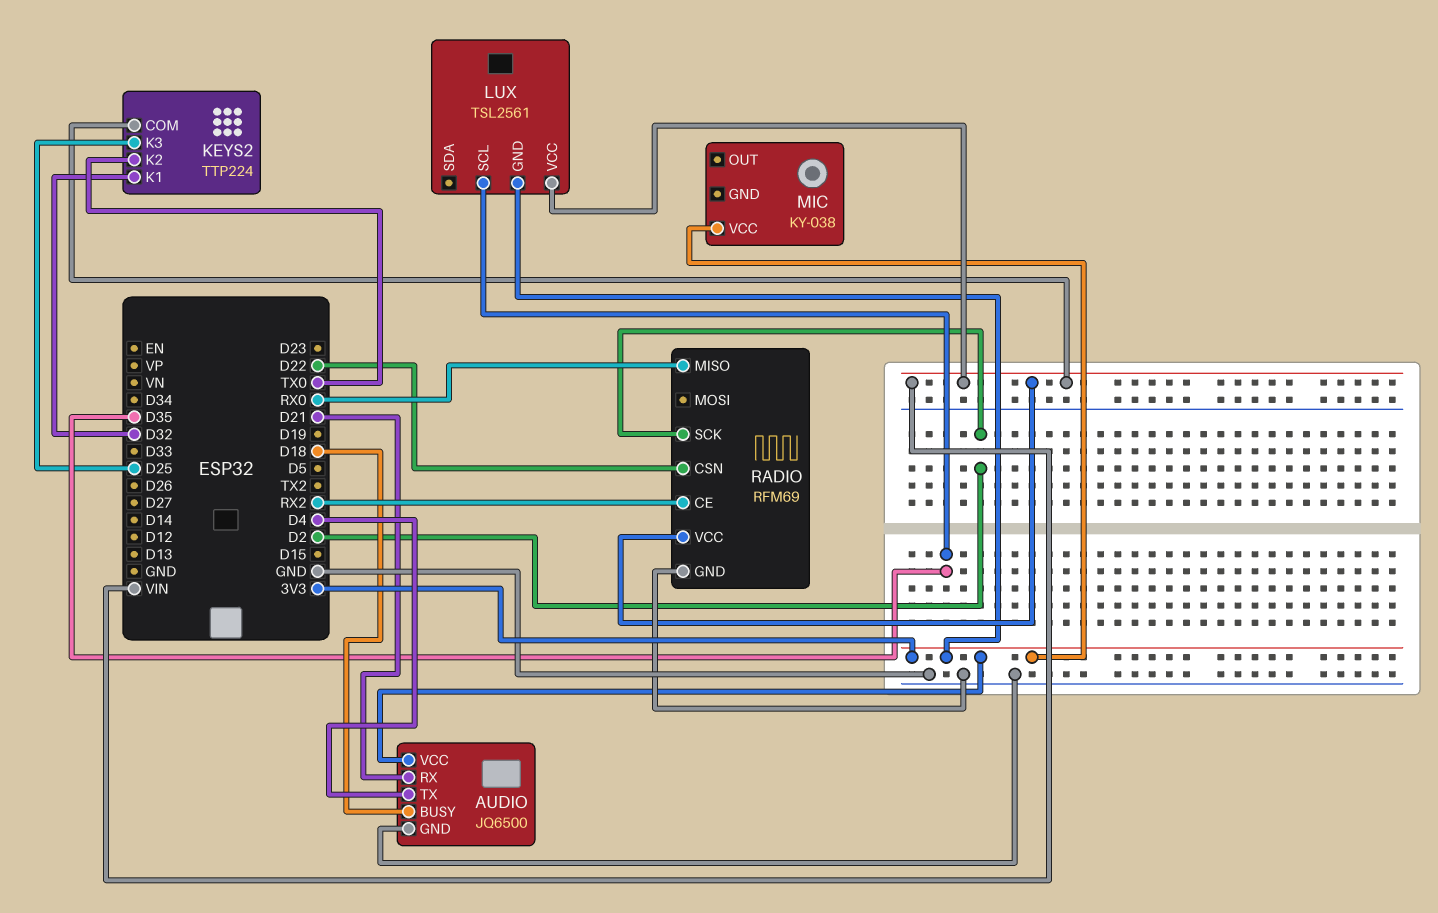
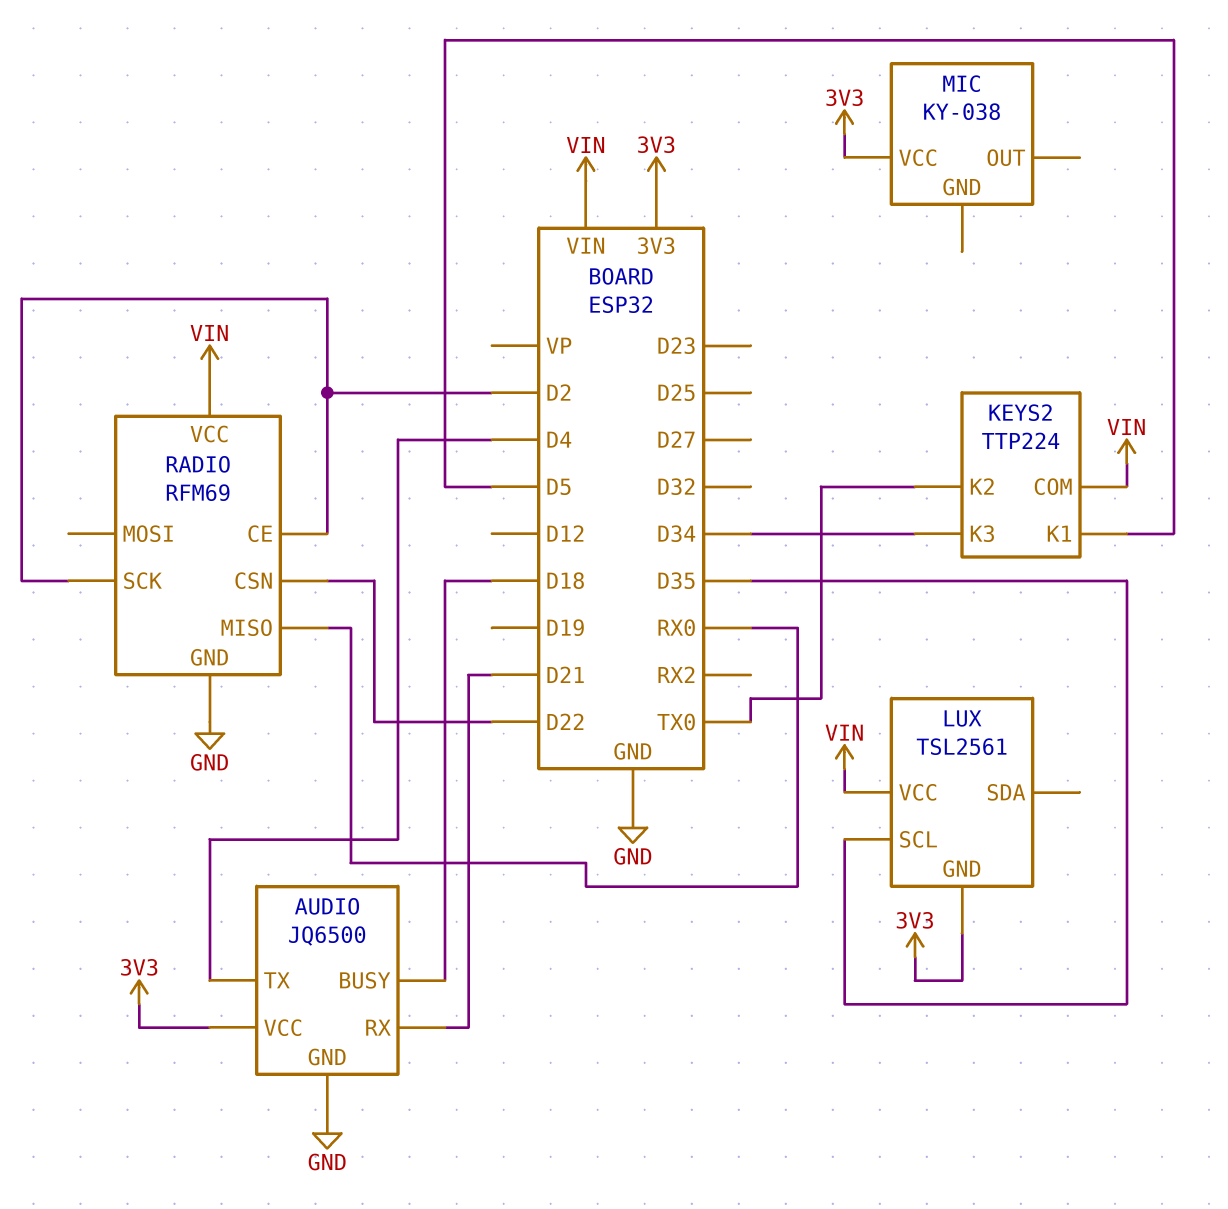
KEYS2 pin K1: D32 -> D5
KEYS2 pin K3: D25 -> D34
RADIO pin CE: RX2 -> D2

